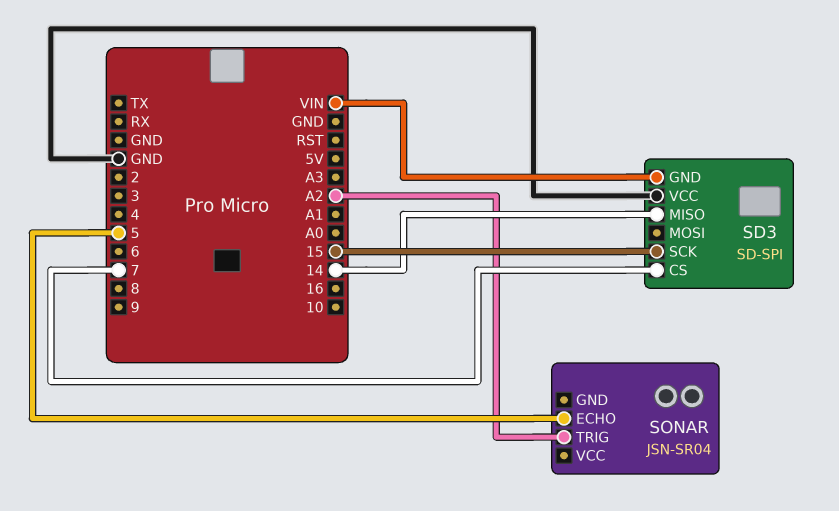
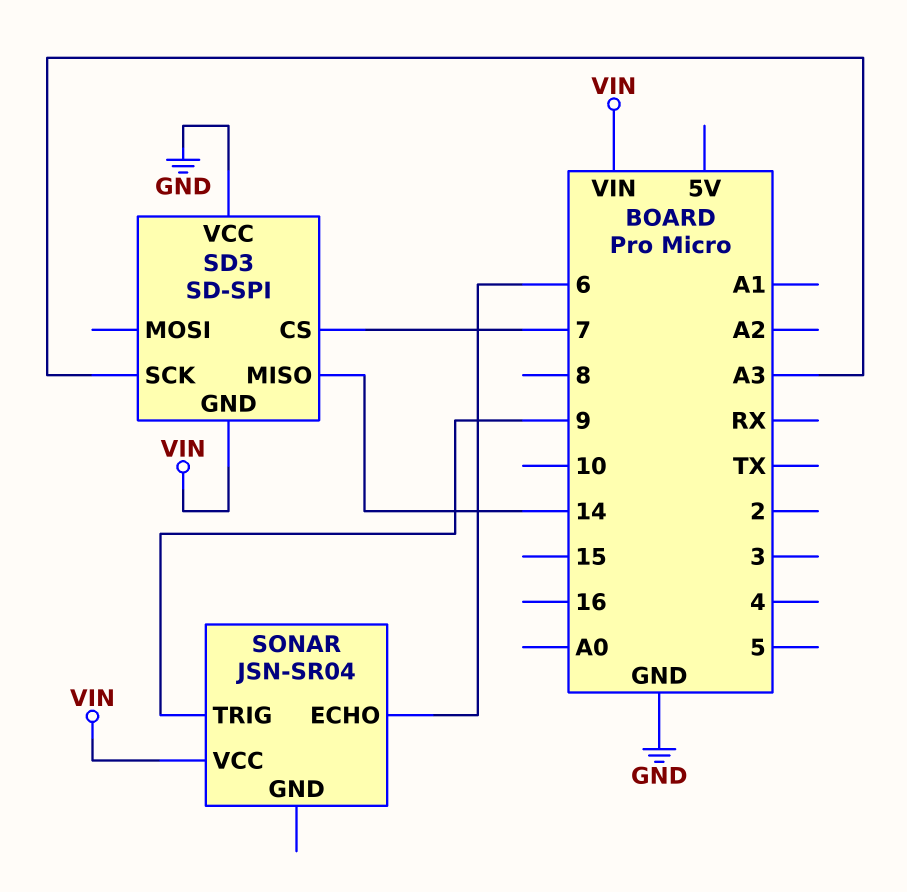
SD3 pin SCK: 15 -> A3
SONAR pin ECHO: 5 -> 6
SONAR pin TRIG: A2 -> 9
SONAR pin VCC: none -> VIN

